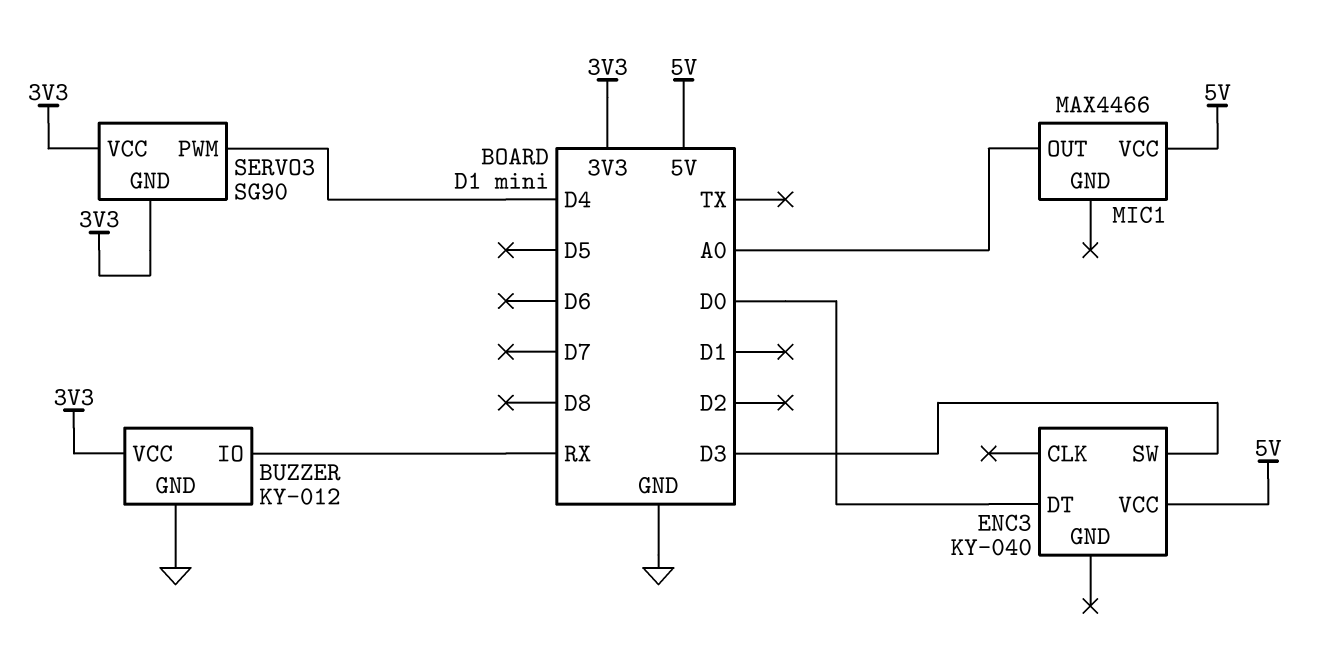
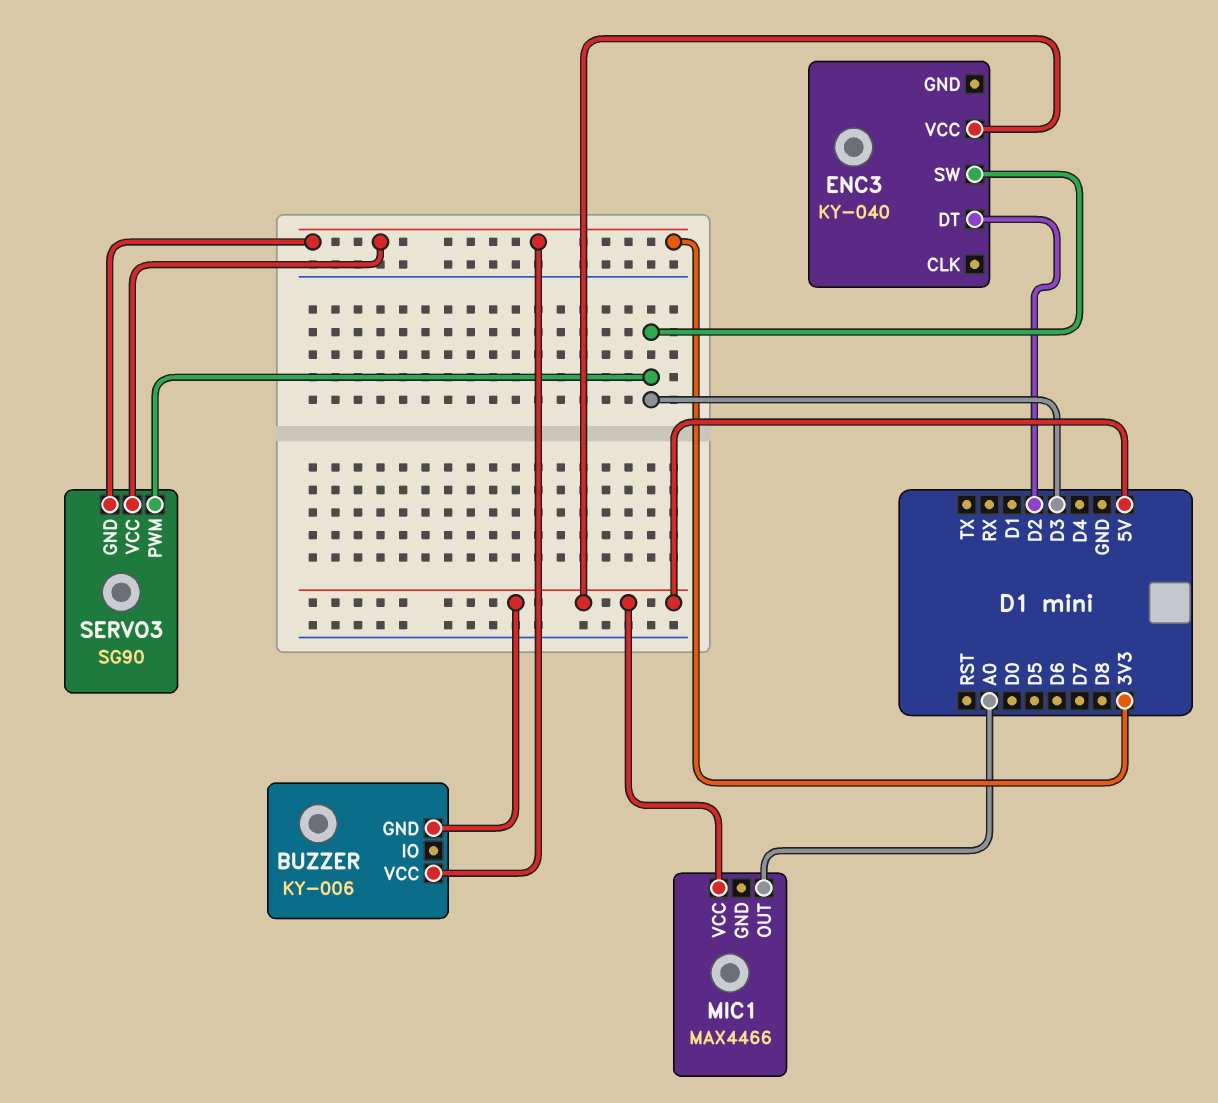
BUZZER: KY-012 -> KY-006
BUZZER pin GND: GND -> 5V
BUZZER pin IO: RX -> none
ENC3 pin DT: D0 -> D2
SERVO3 pin PWM: D4 -> D3

